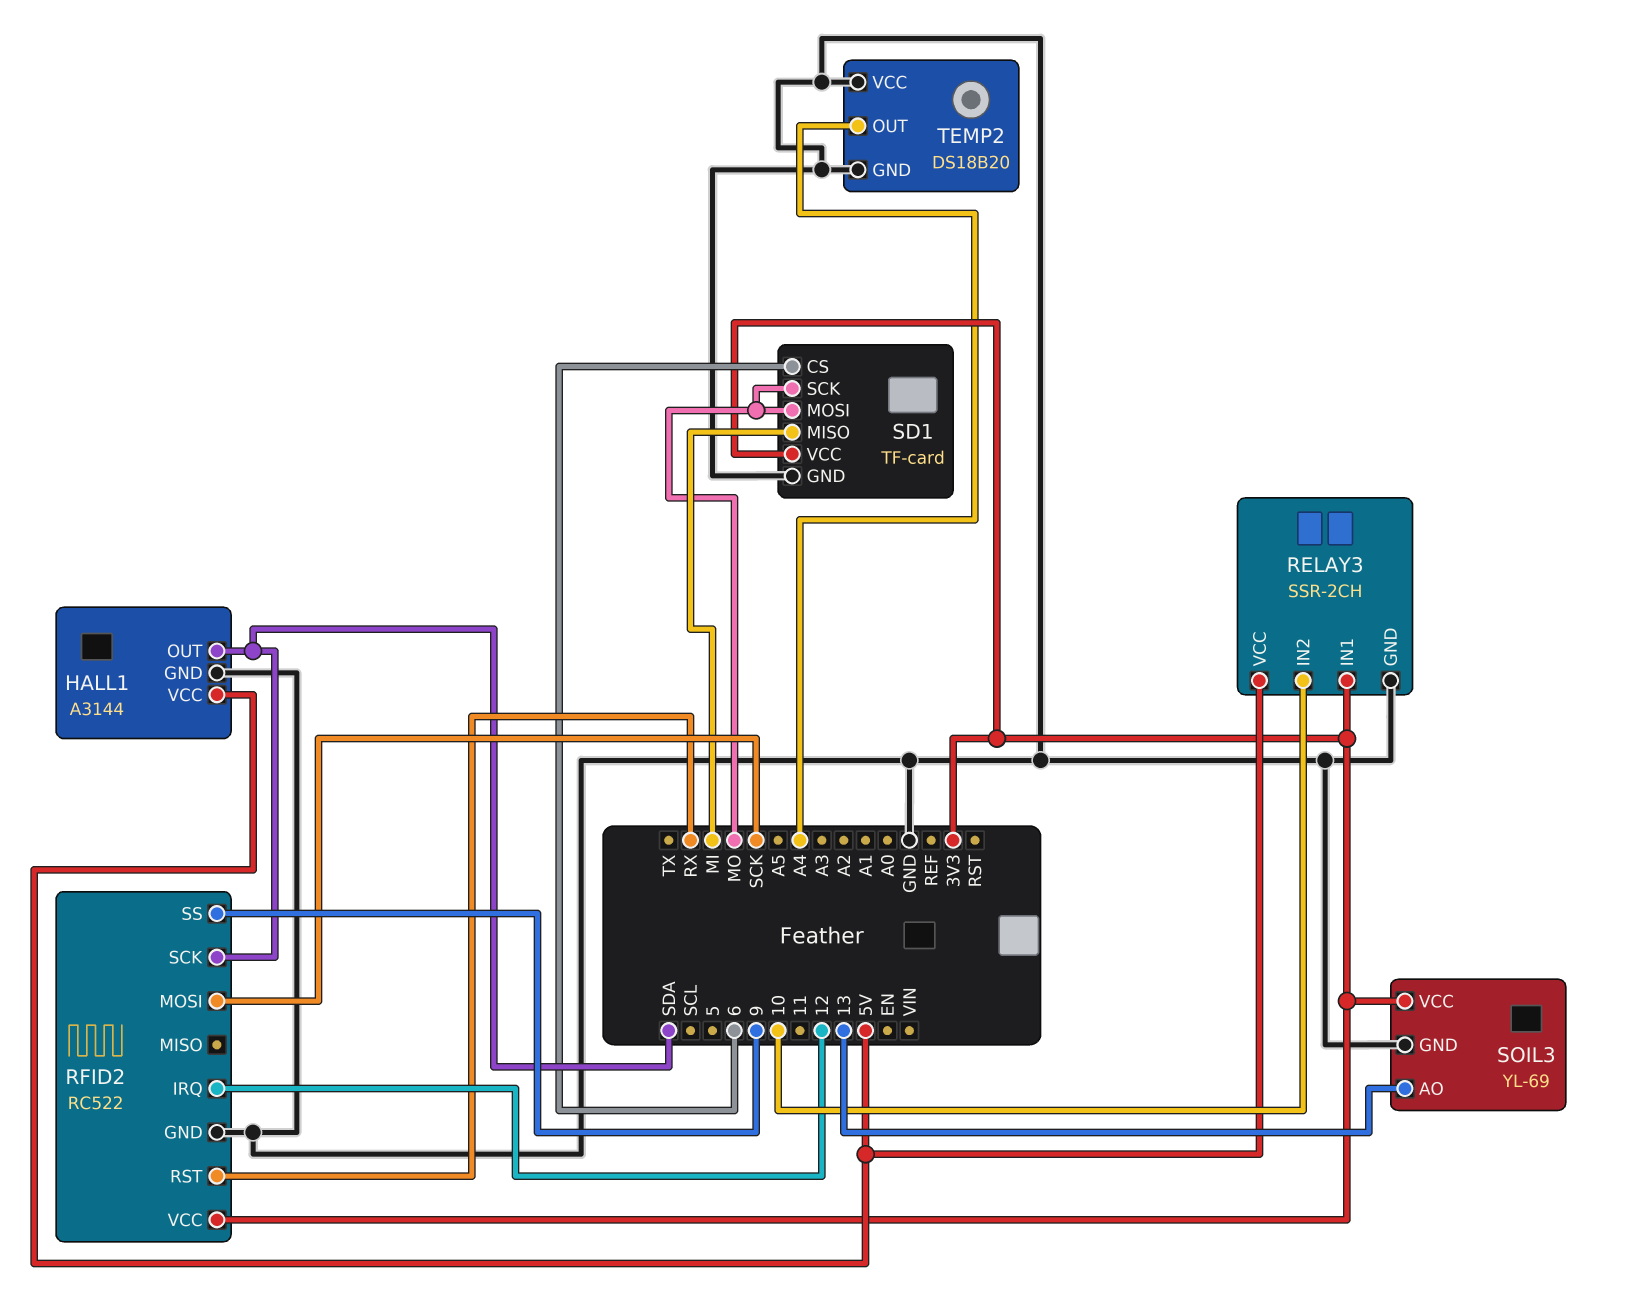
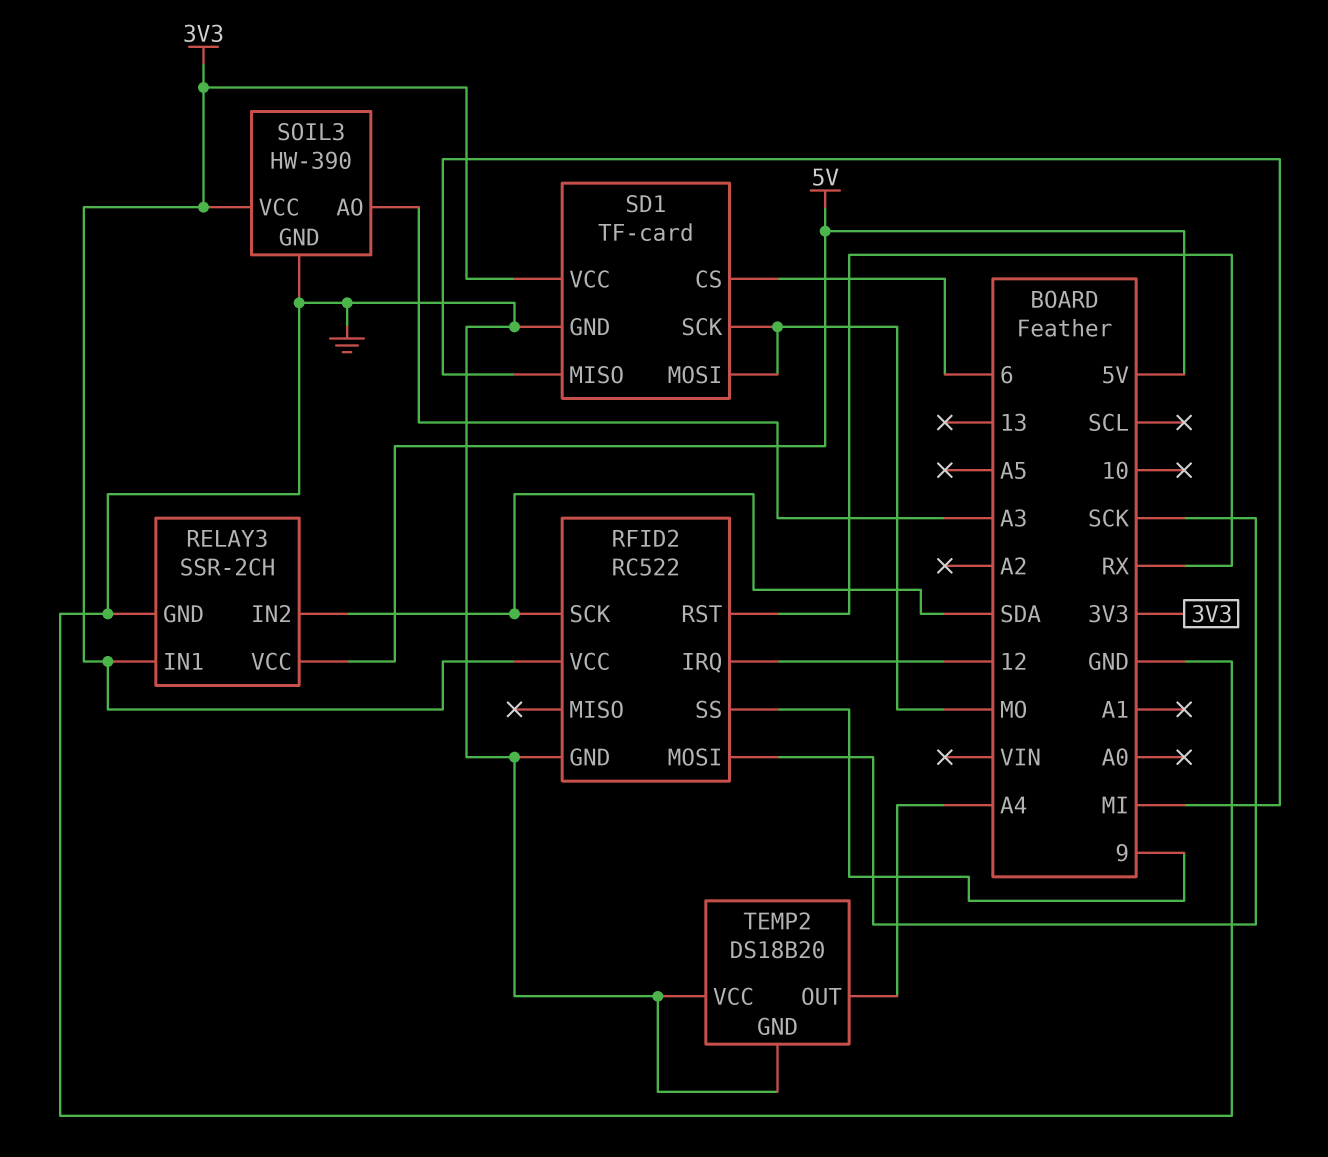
HALL1: A3144 -> none
HALL1 pin GND: GND -> none
HALL1 pin OUT: SDA -> none
HALL1 pin VCC: 5V -> none
RELAY3 pin IN2: 10 -> SDA
SOIL3: YL-69 -> HW-390
SOIL3 pin AO: 13 -> A3

